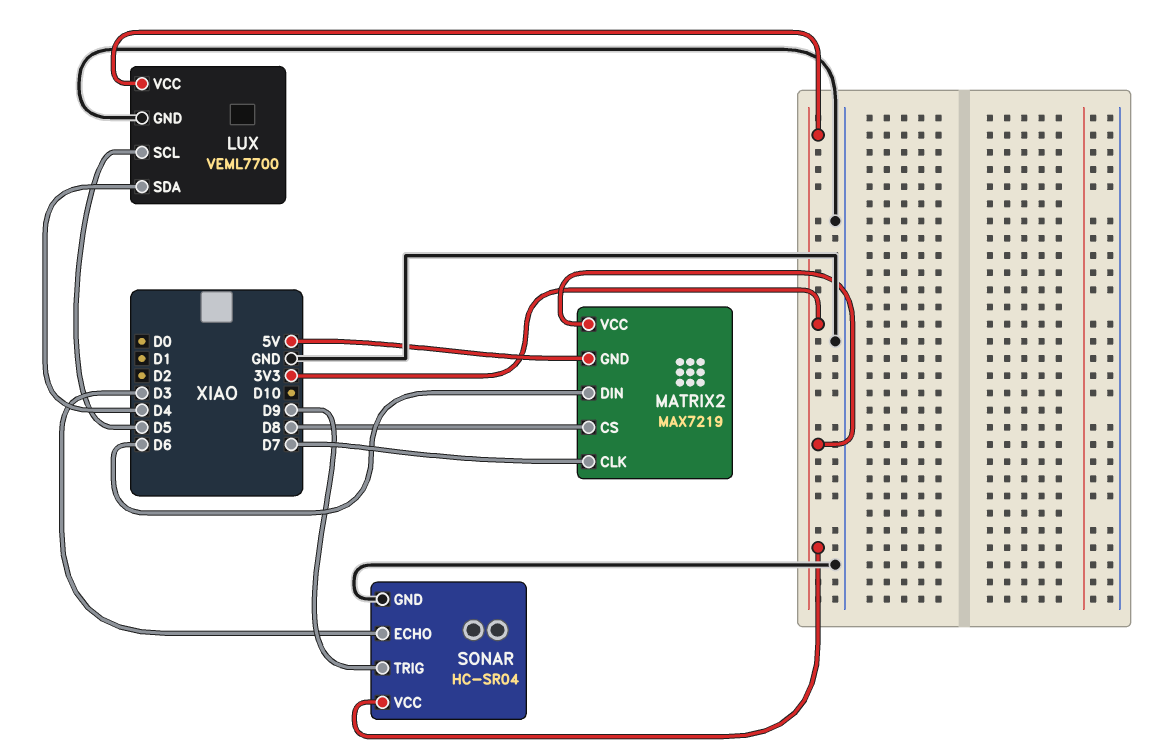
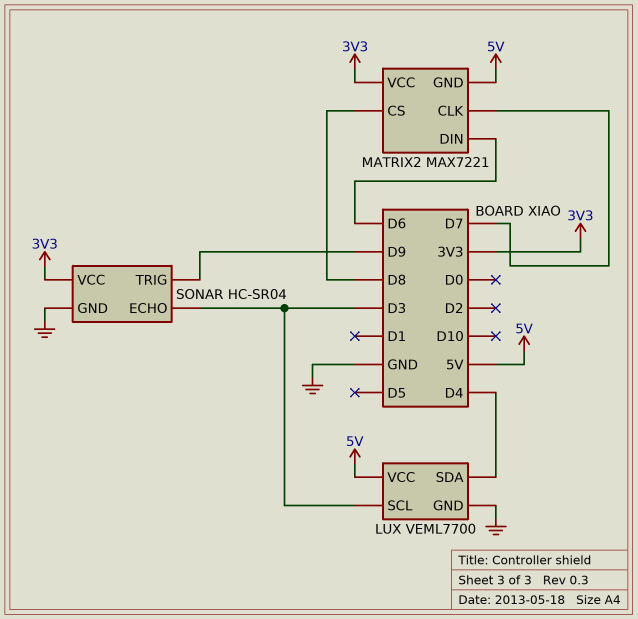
LUX pin SCL: D5 -> D3
LUX pin VCC: 3V3 -> 5V
MATRIX2: MAX7219 -> MAX7221

